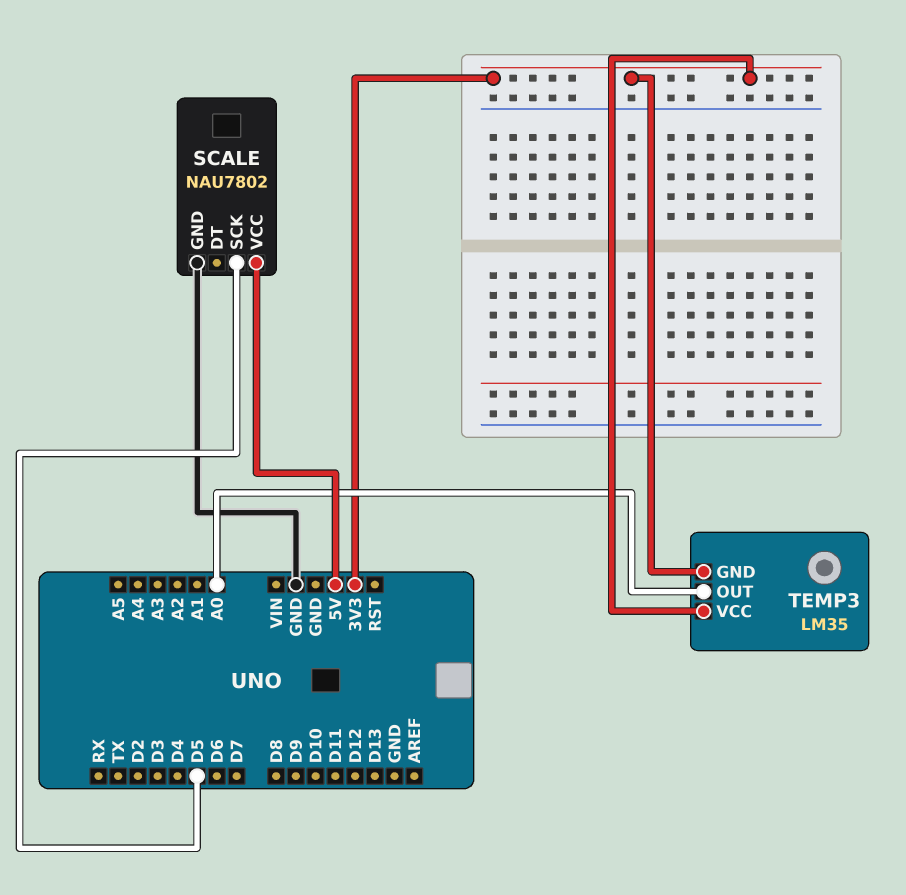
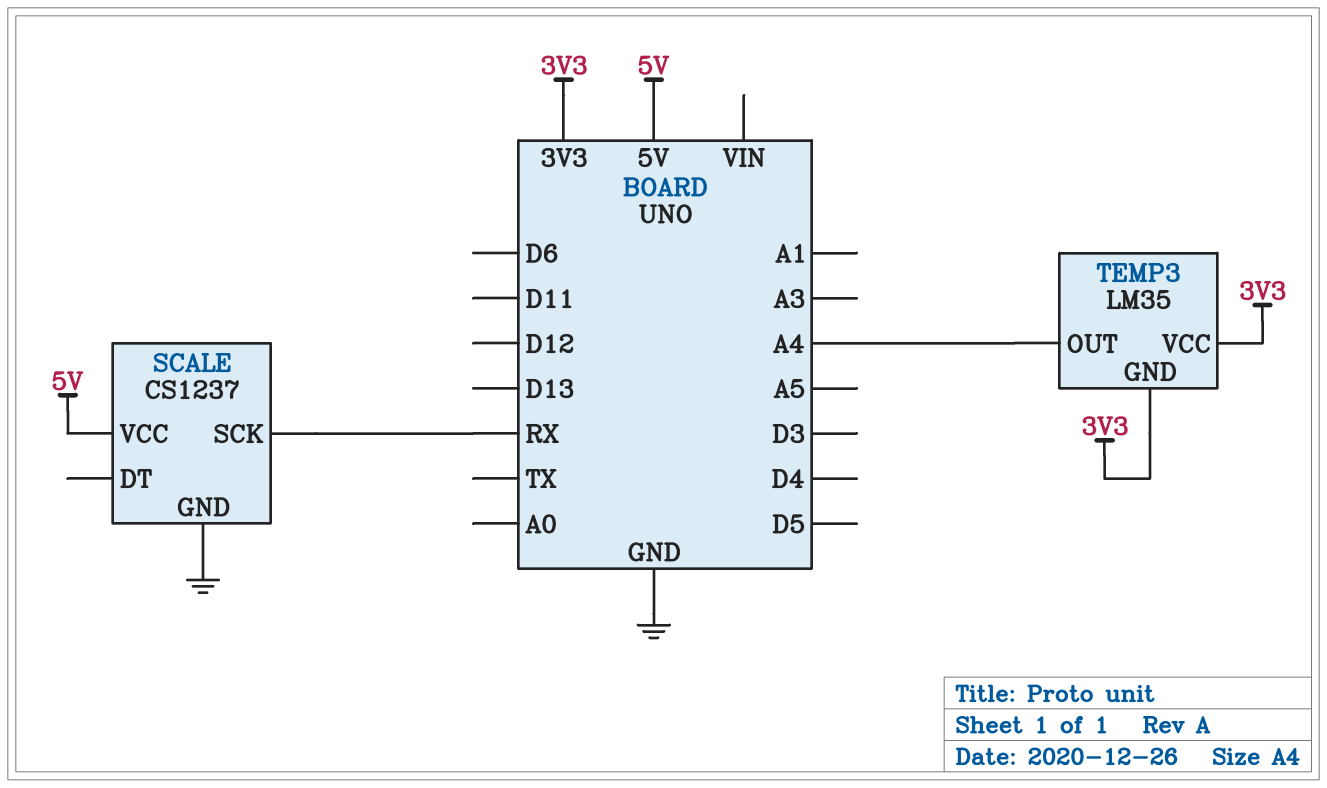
SCALE: NAU7802 -> CS1237
SCALE pin SCK: D5 -> RX
TEMP3 pin OUT: A0 -> A4

